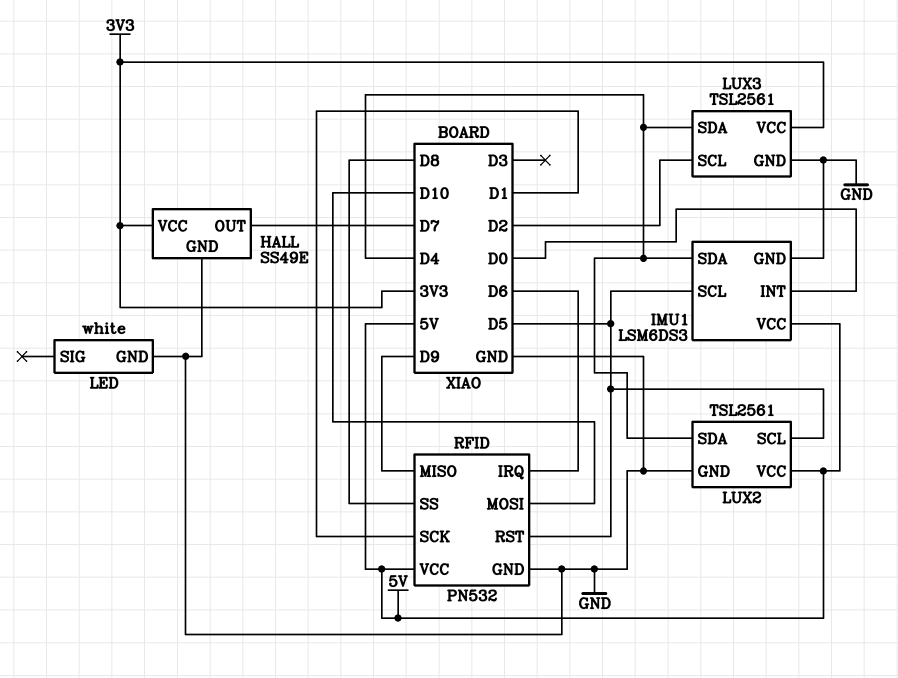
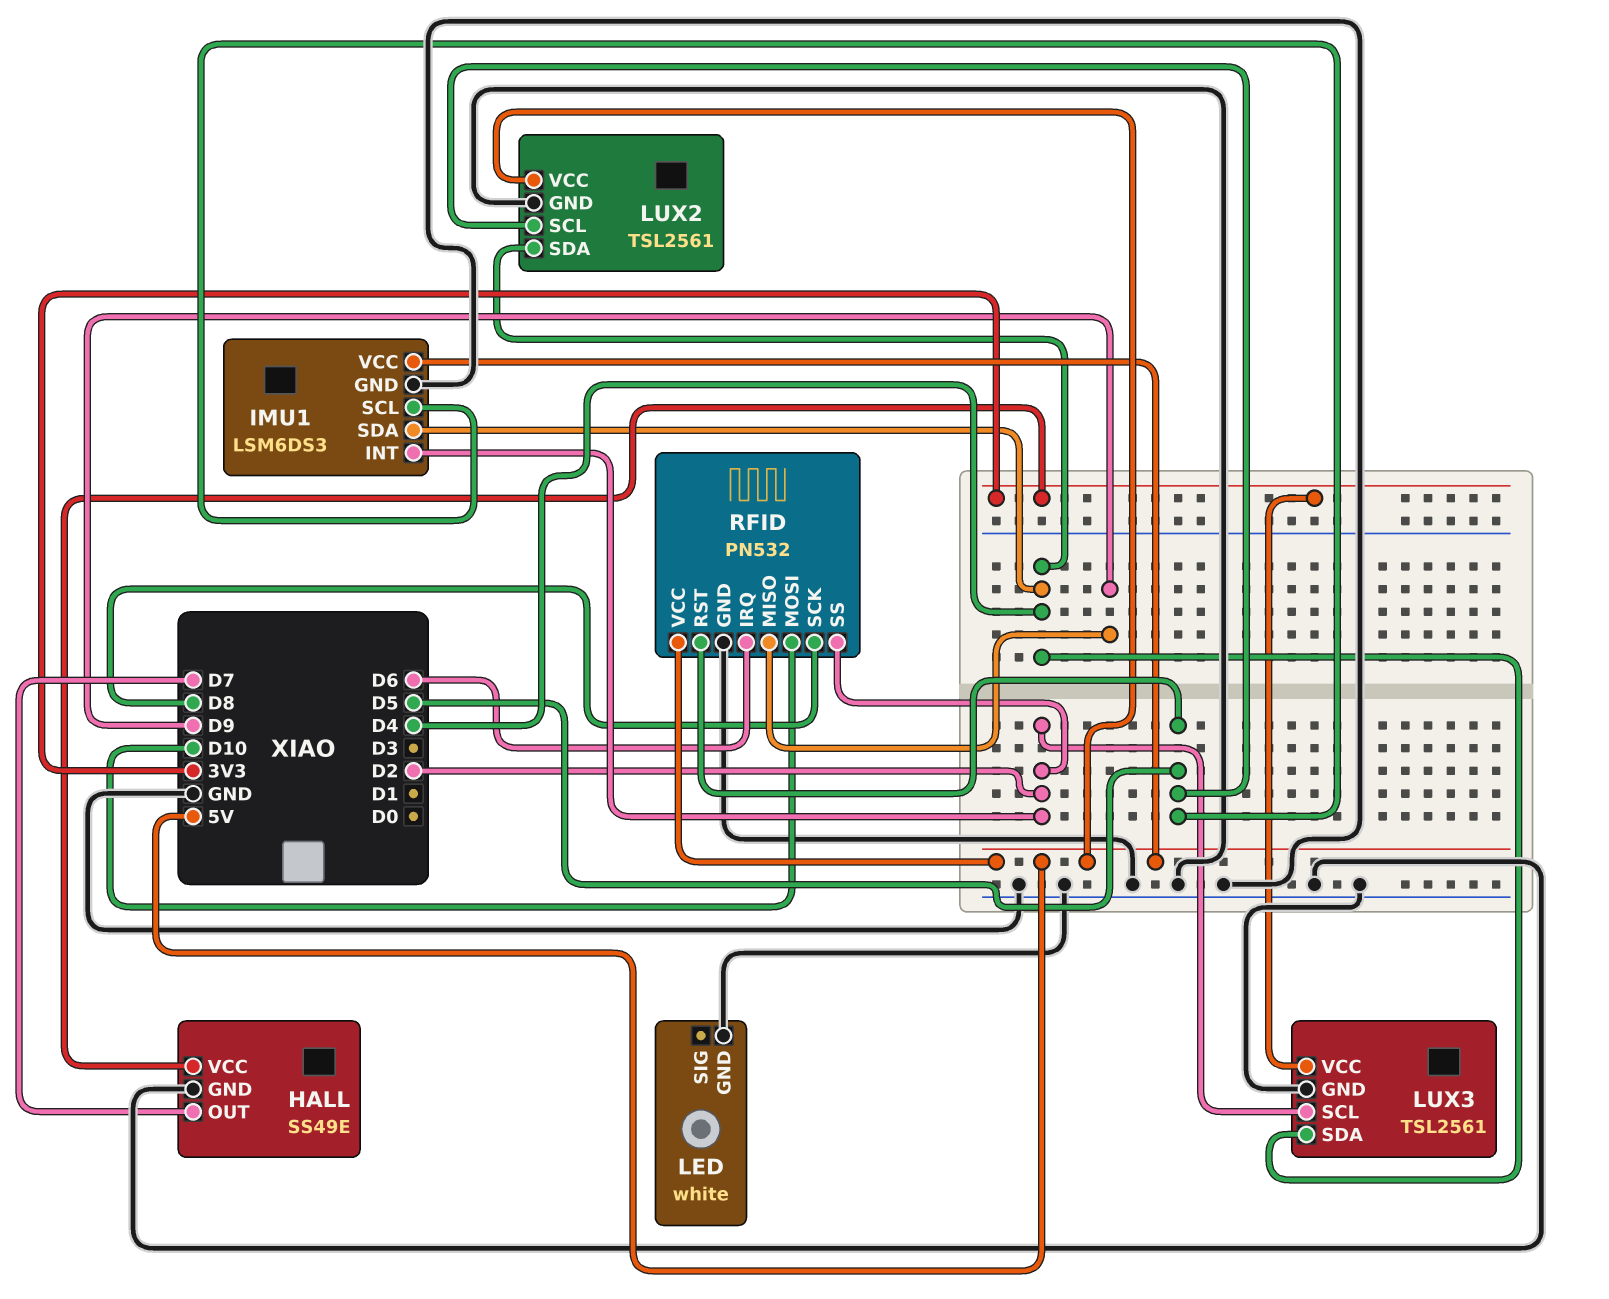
IMU1 pin INT: D0 -> D2
RFID pin SCK: D1 -> D8
RFID pin SS: D8 -> D2

